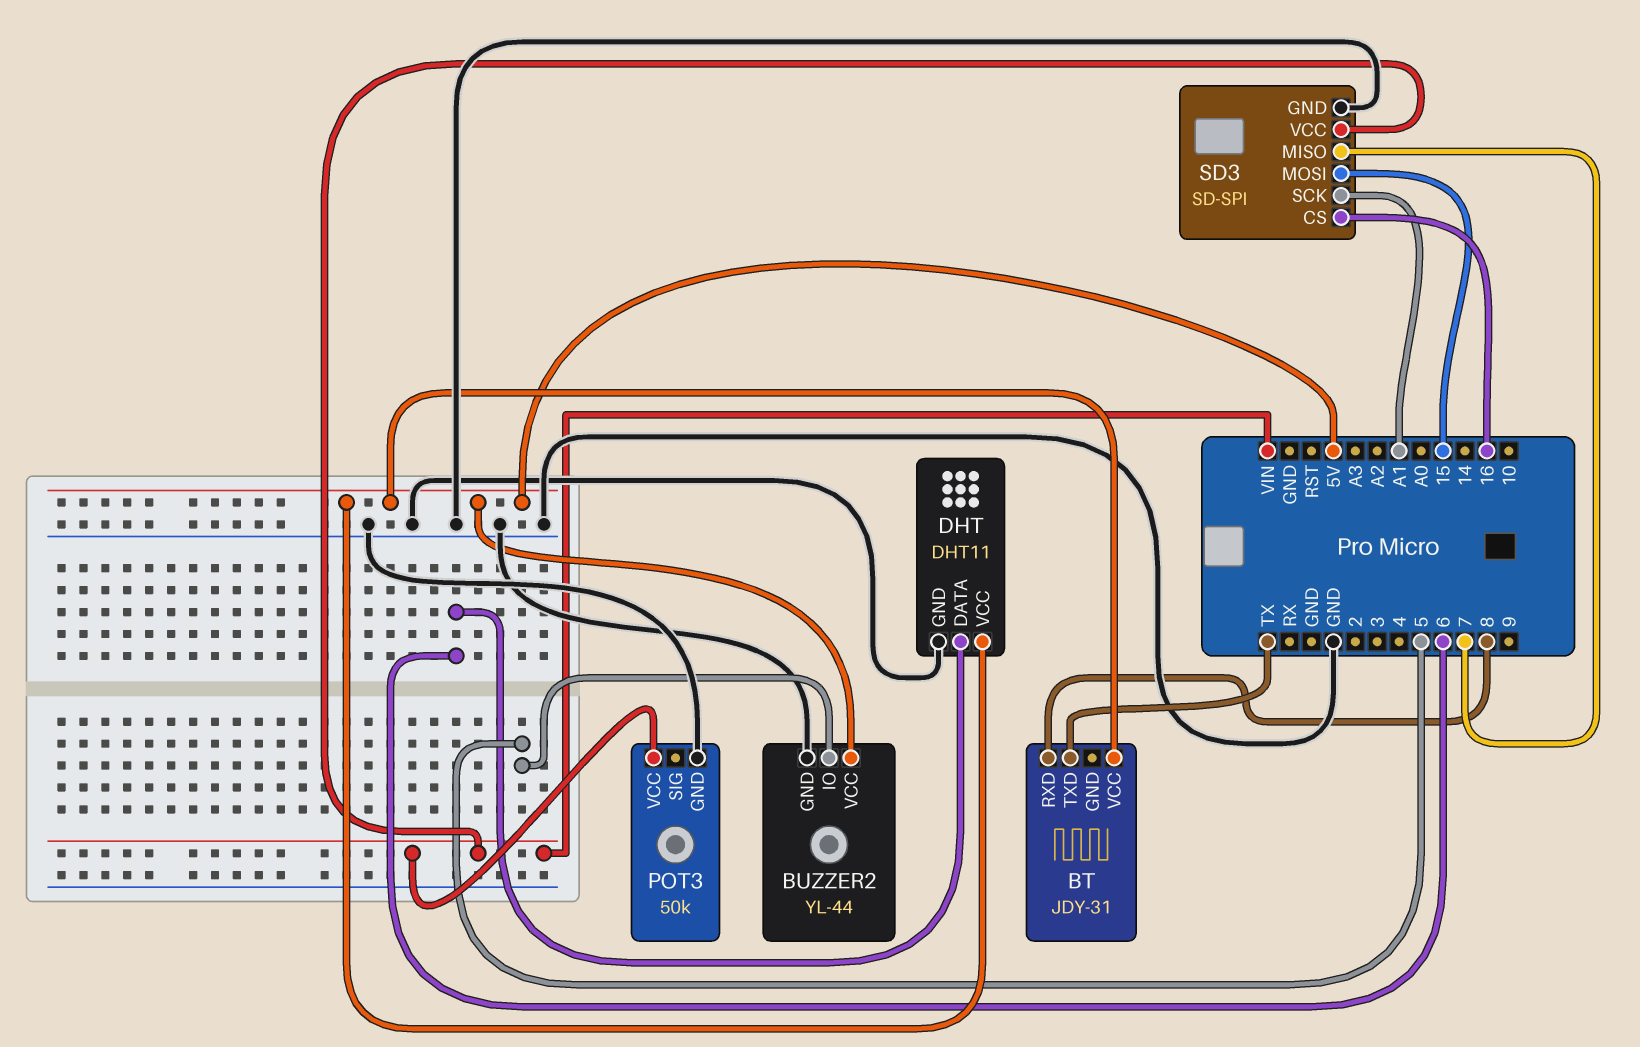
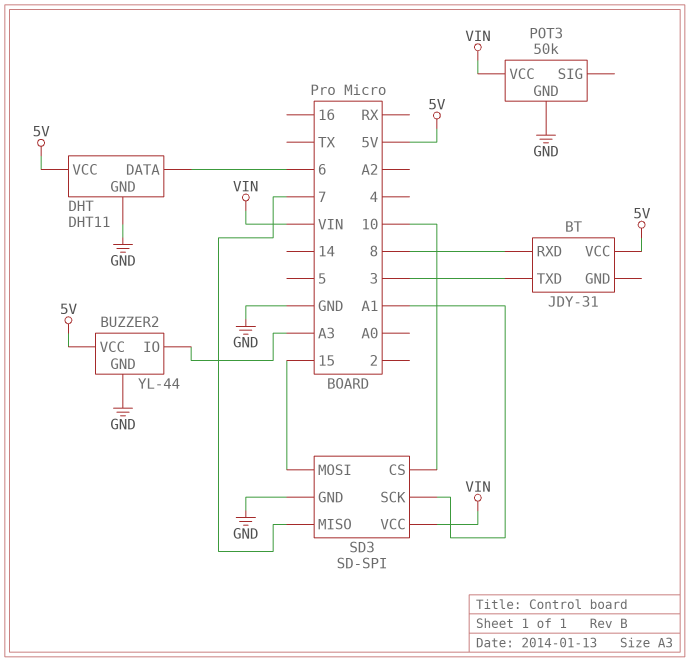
BT pin TXD: TX -> 3
BUZZER2 pin IO: 5 -> A3
SD3 pin CS: 16 -> 10

